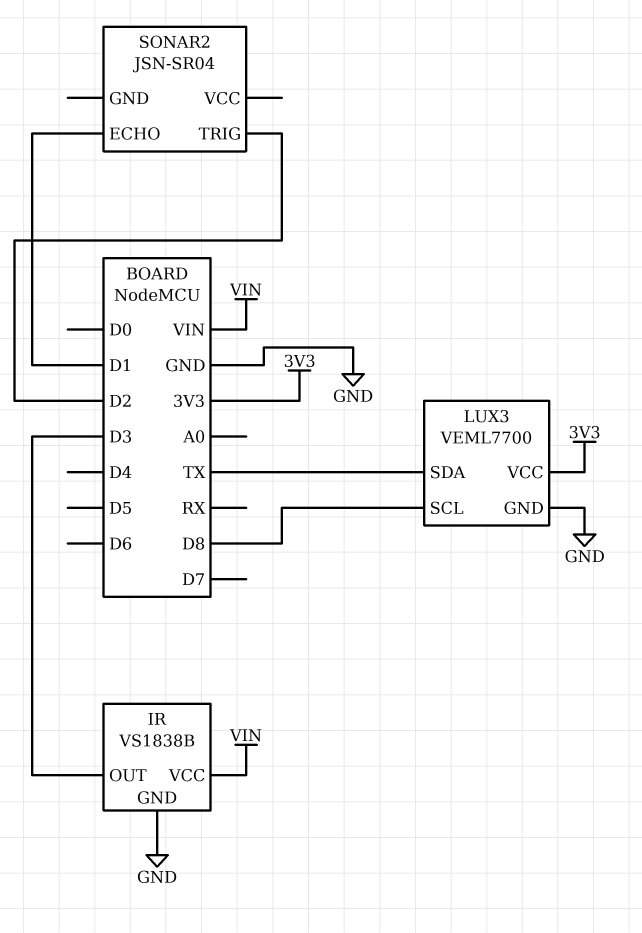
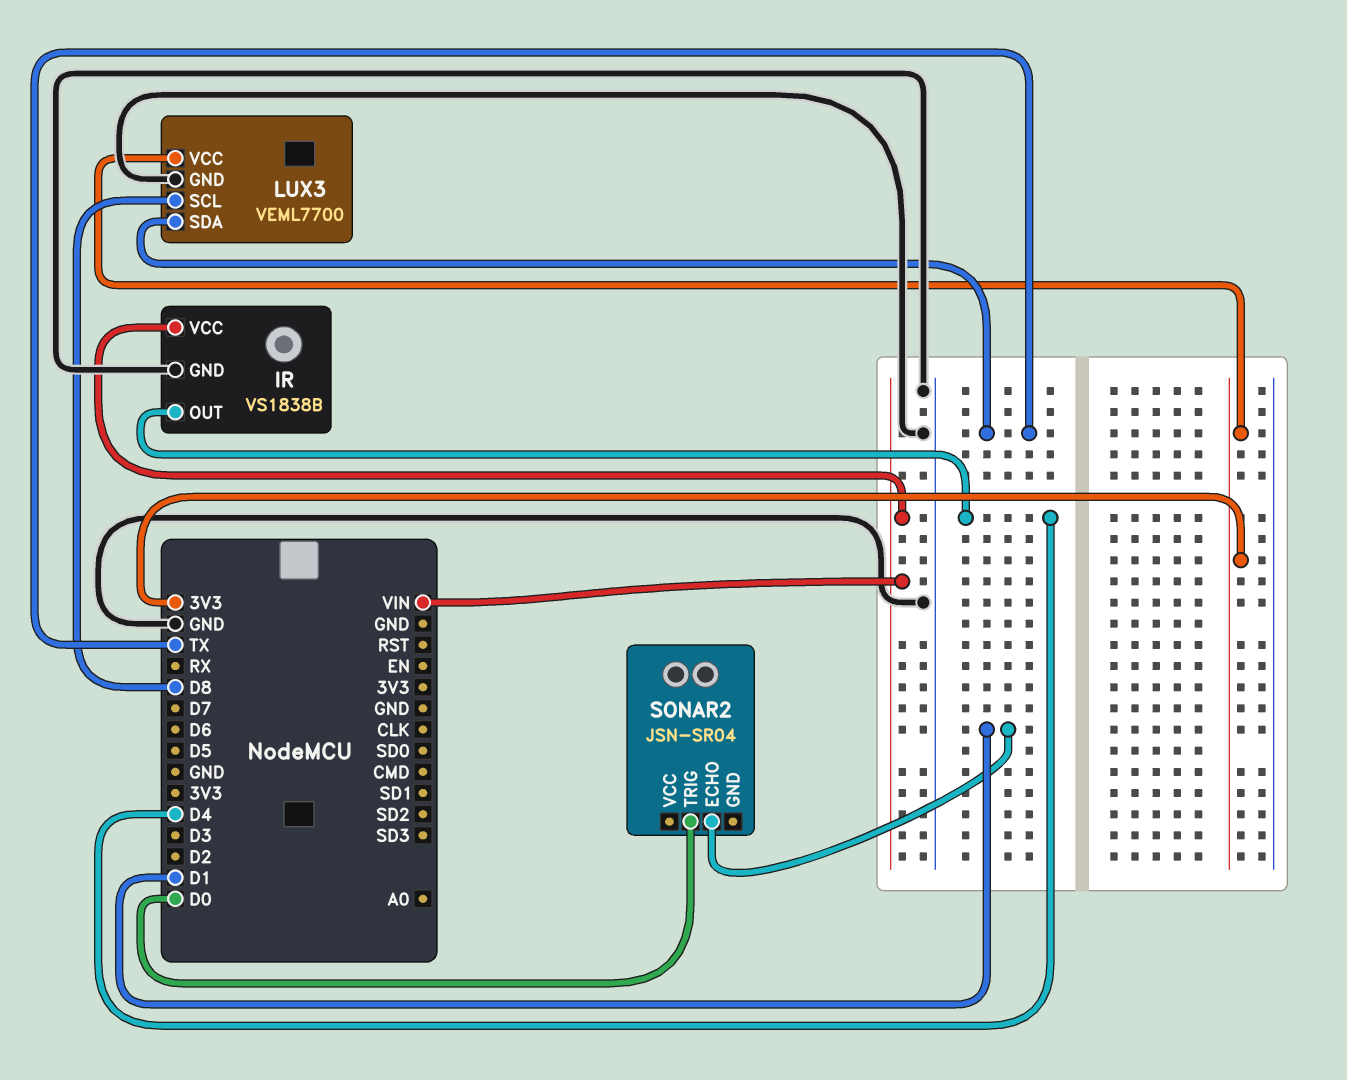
IR pin OUT: D3 -> D4
SONAR2 pin TRIG: D2 -> D0

